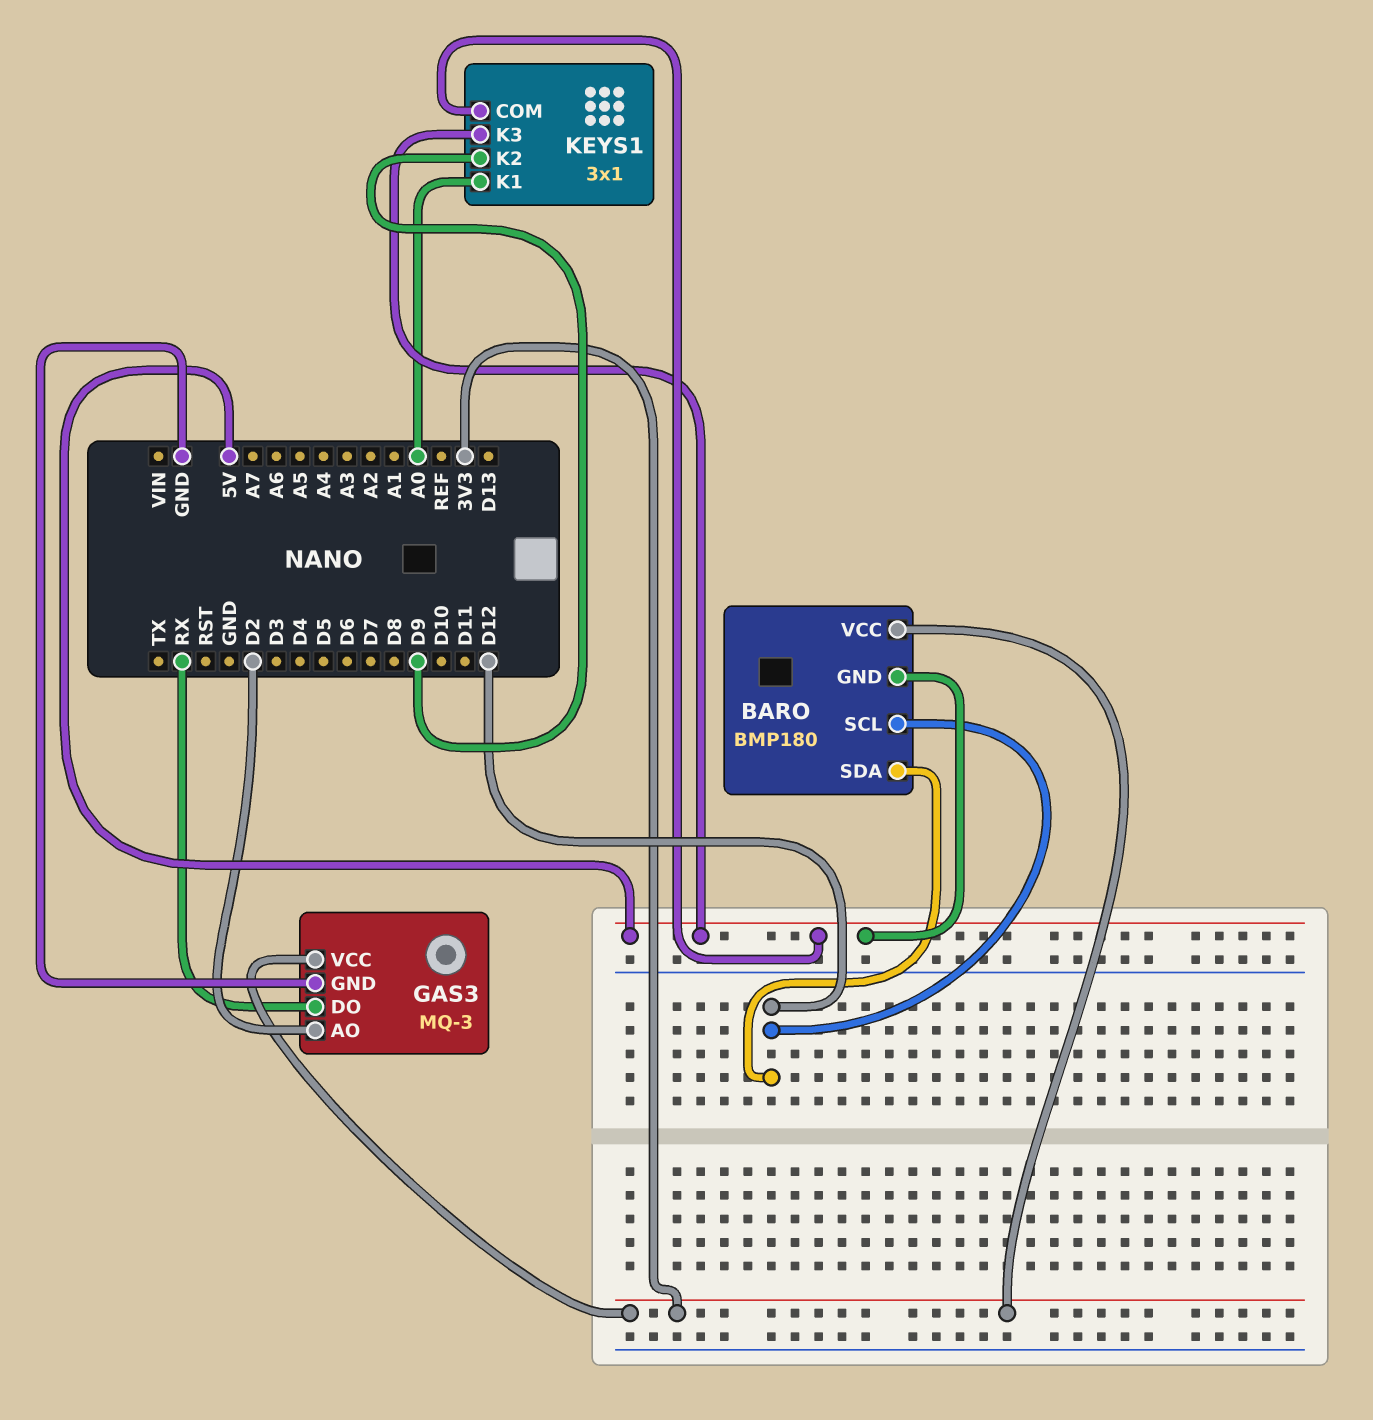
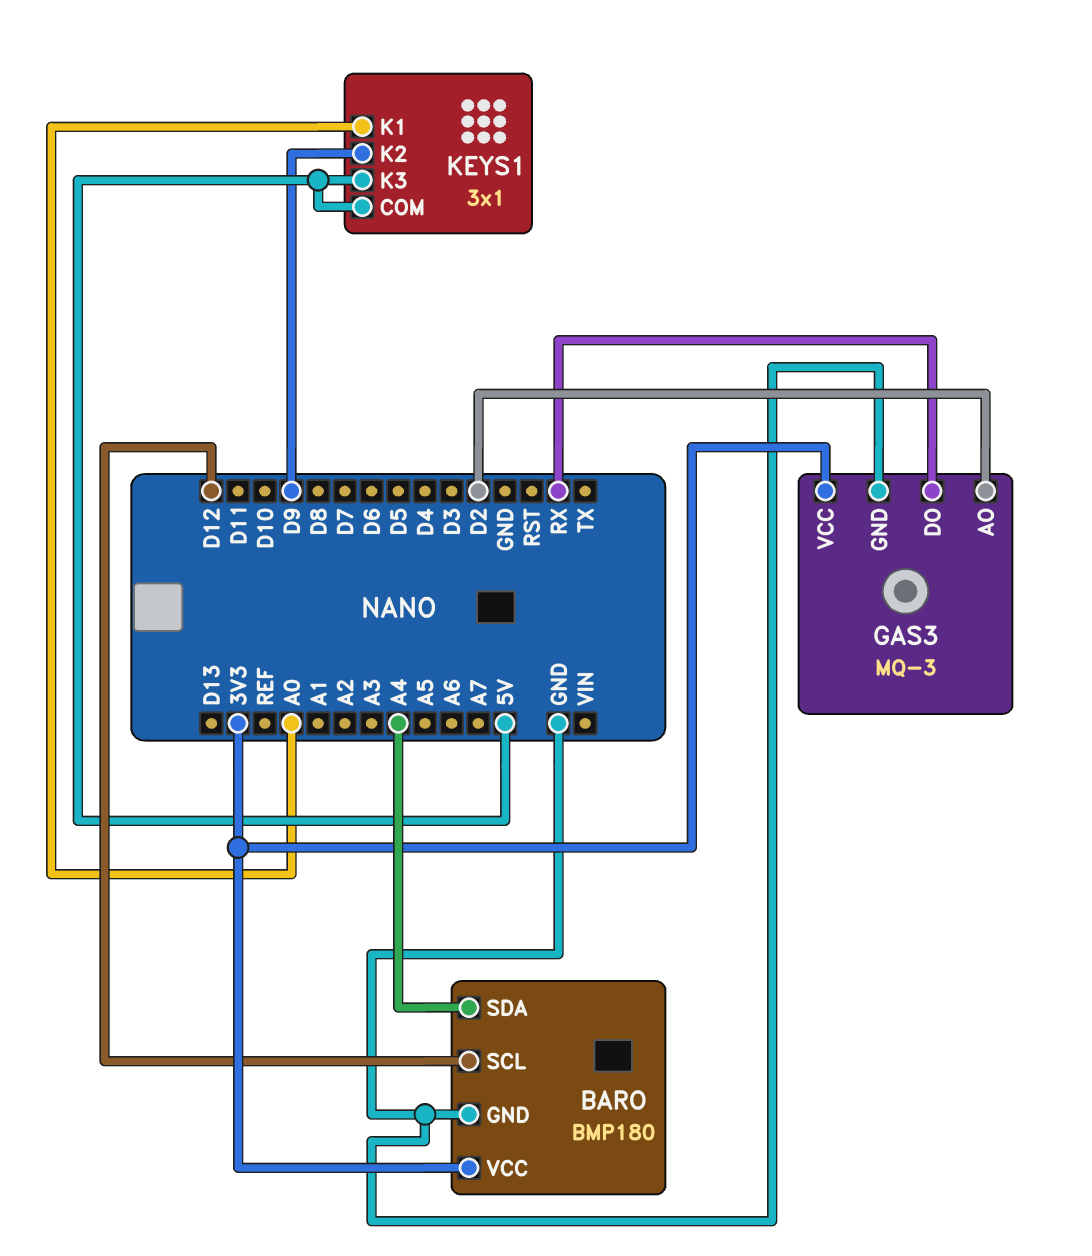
BARO pin GND: 5V -> GND
BARO pin SDA: D12 -> A4

